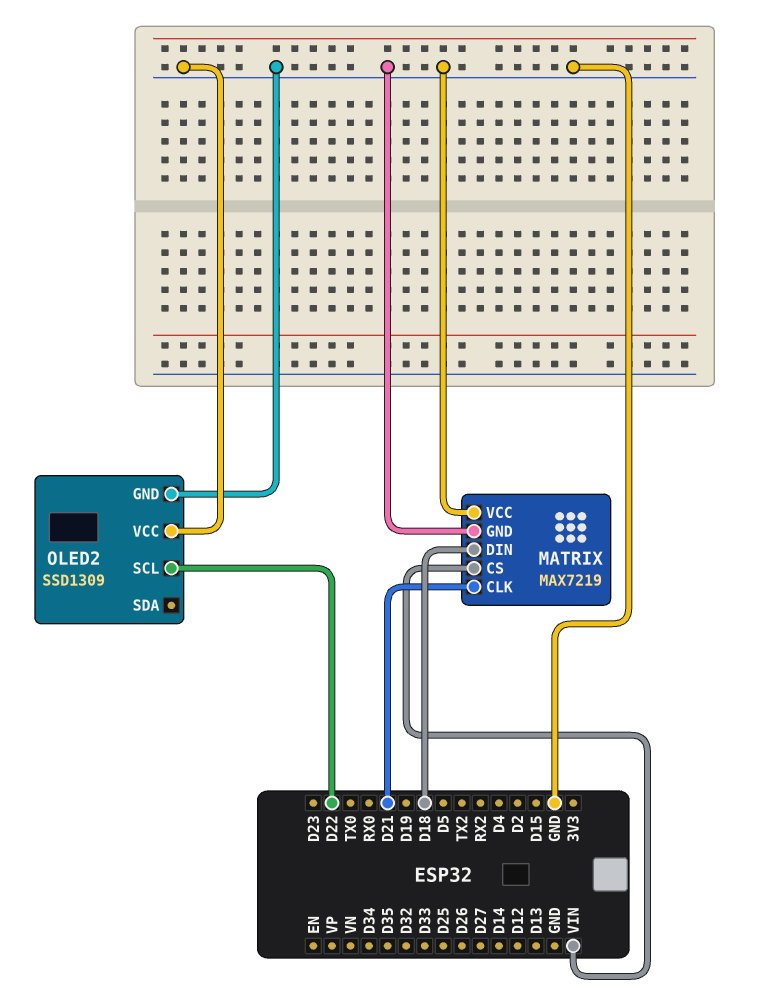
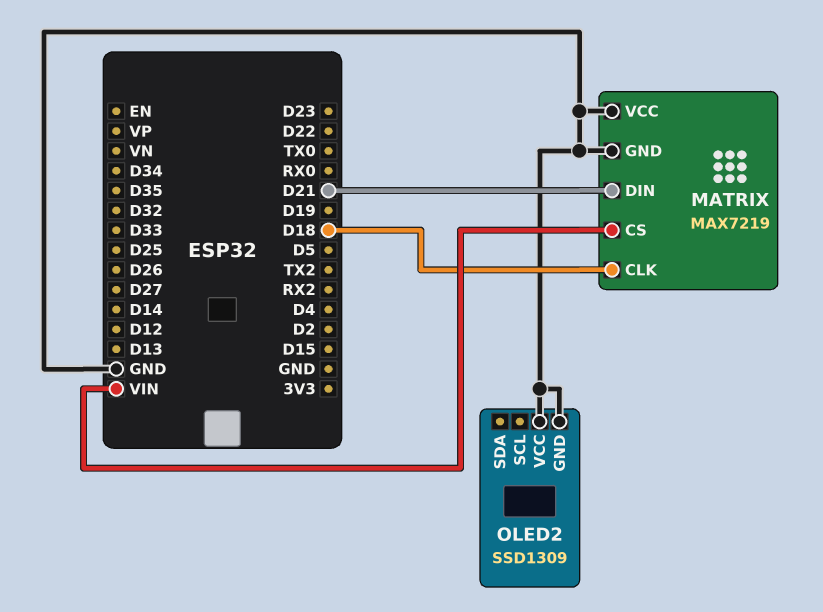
MATRIX pin CLK: D21 -> D18
MATRIX pin DIN: D18 -> D21
OLED2 pin SCL: D22 -> none

